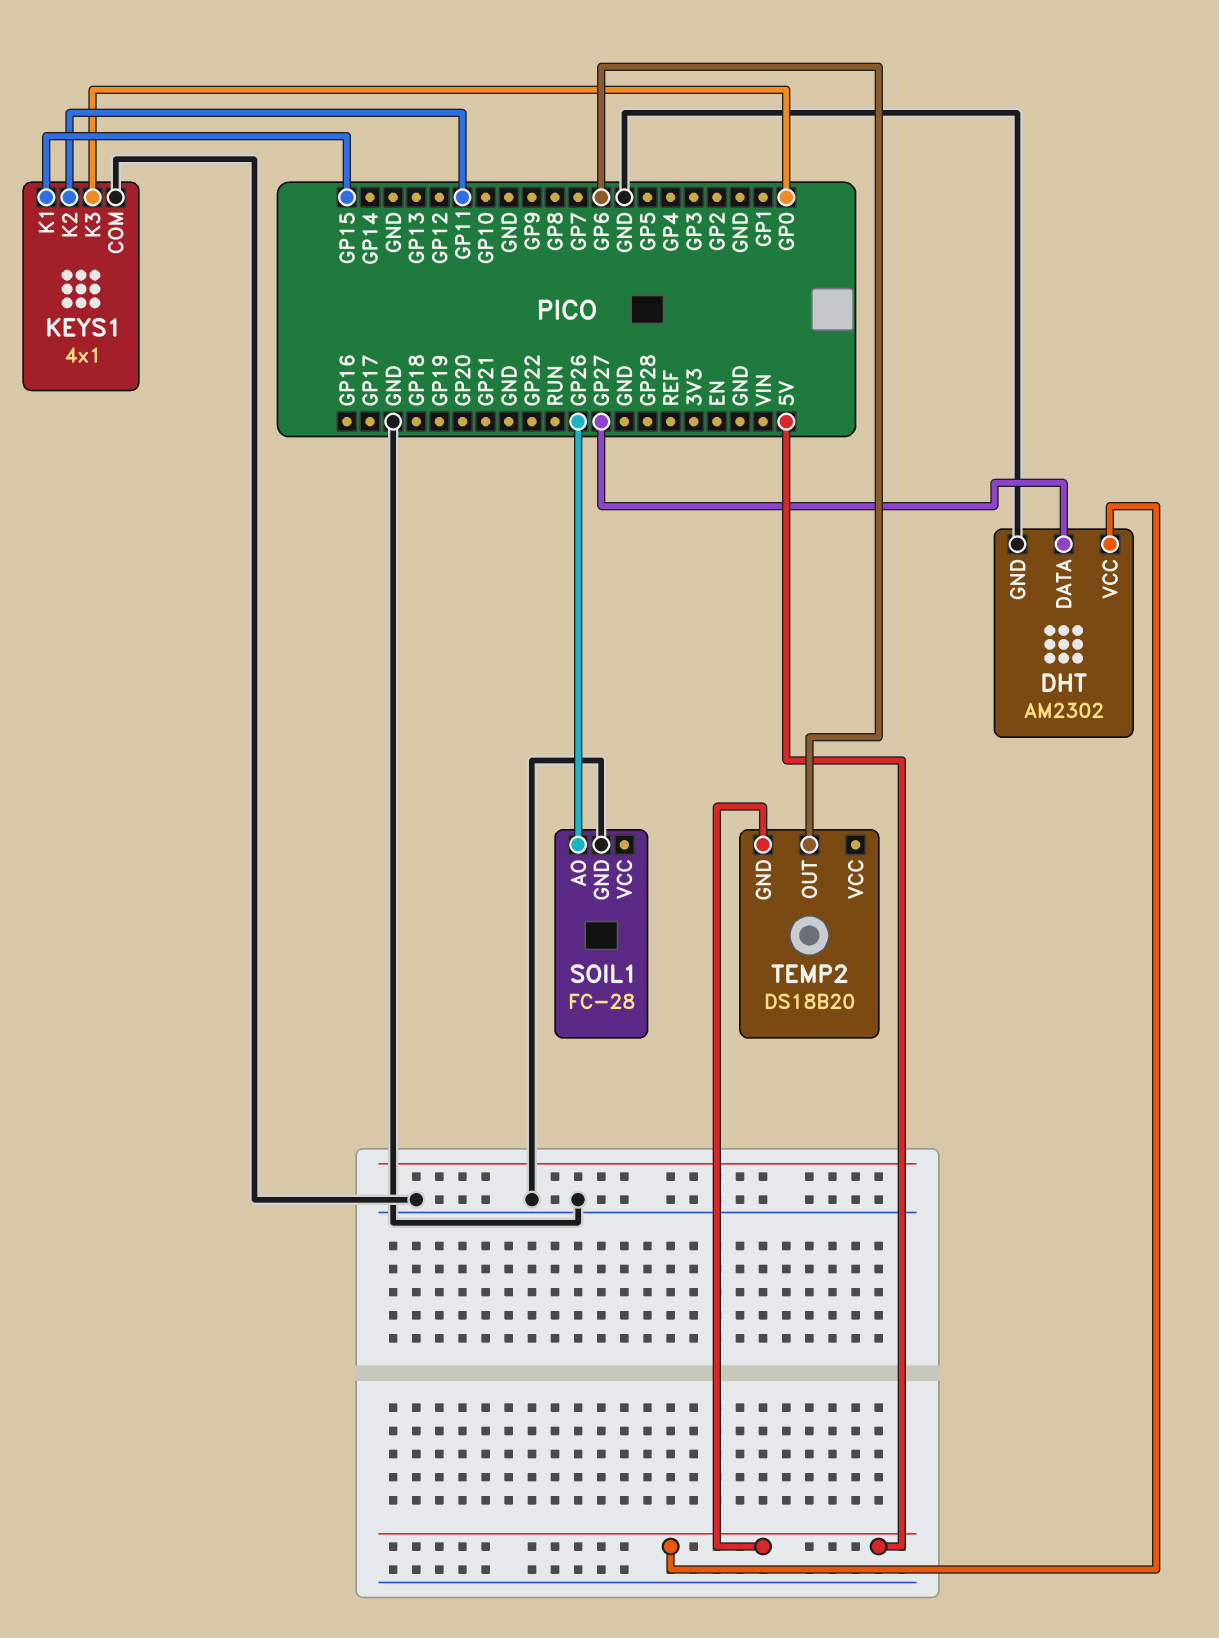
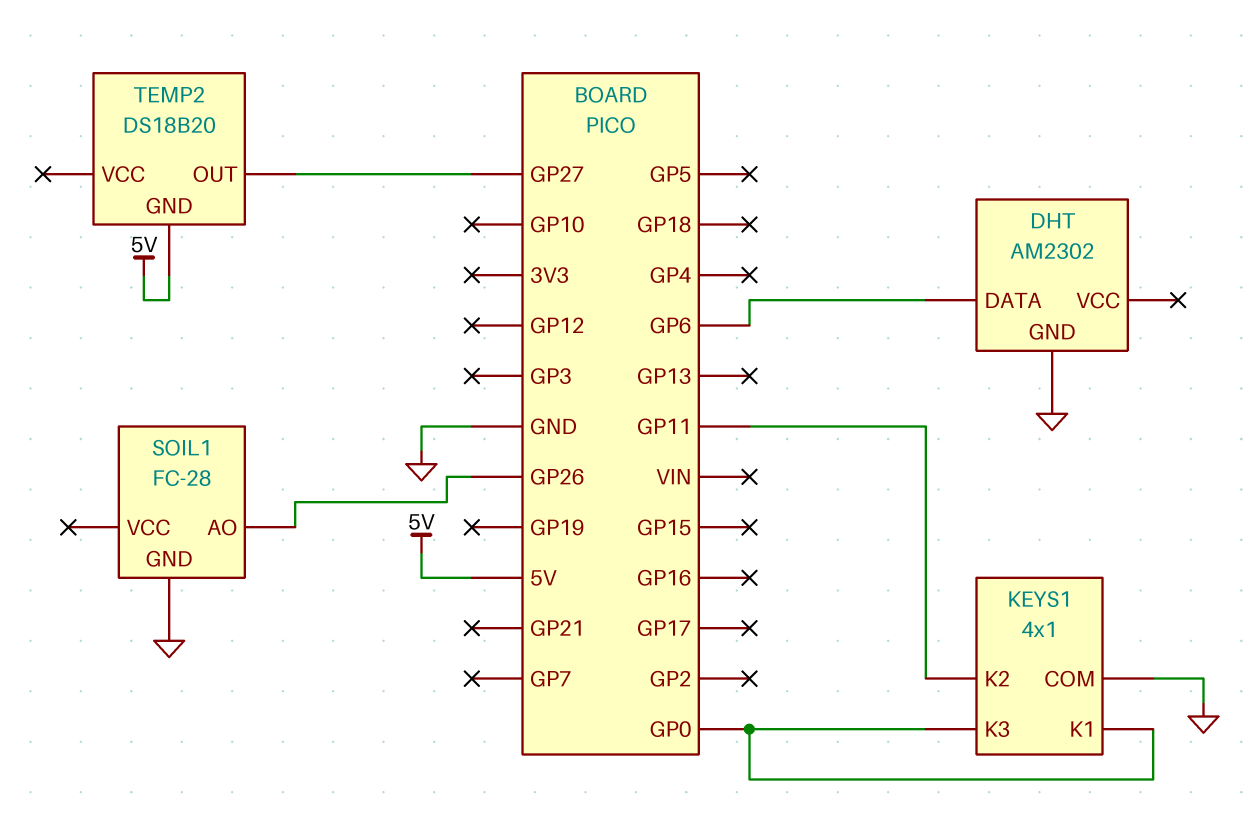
DHT pin DATA: GP27 -> GP6
DHT pin VCC: 5V -> none
KEYS1 pin K1: GP15 -> GP0
TEMP2 pin OUT: GP6 -> GP27

